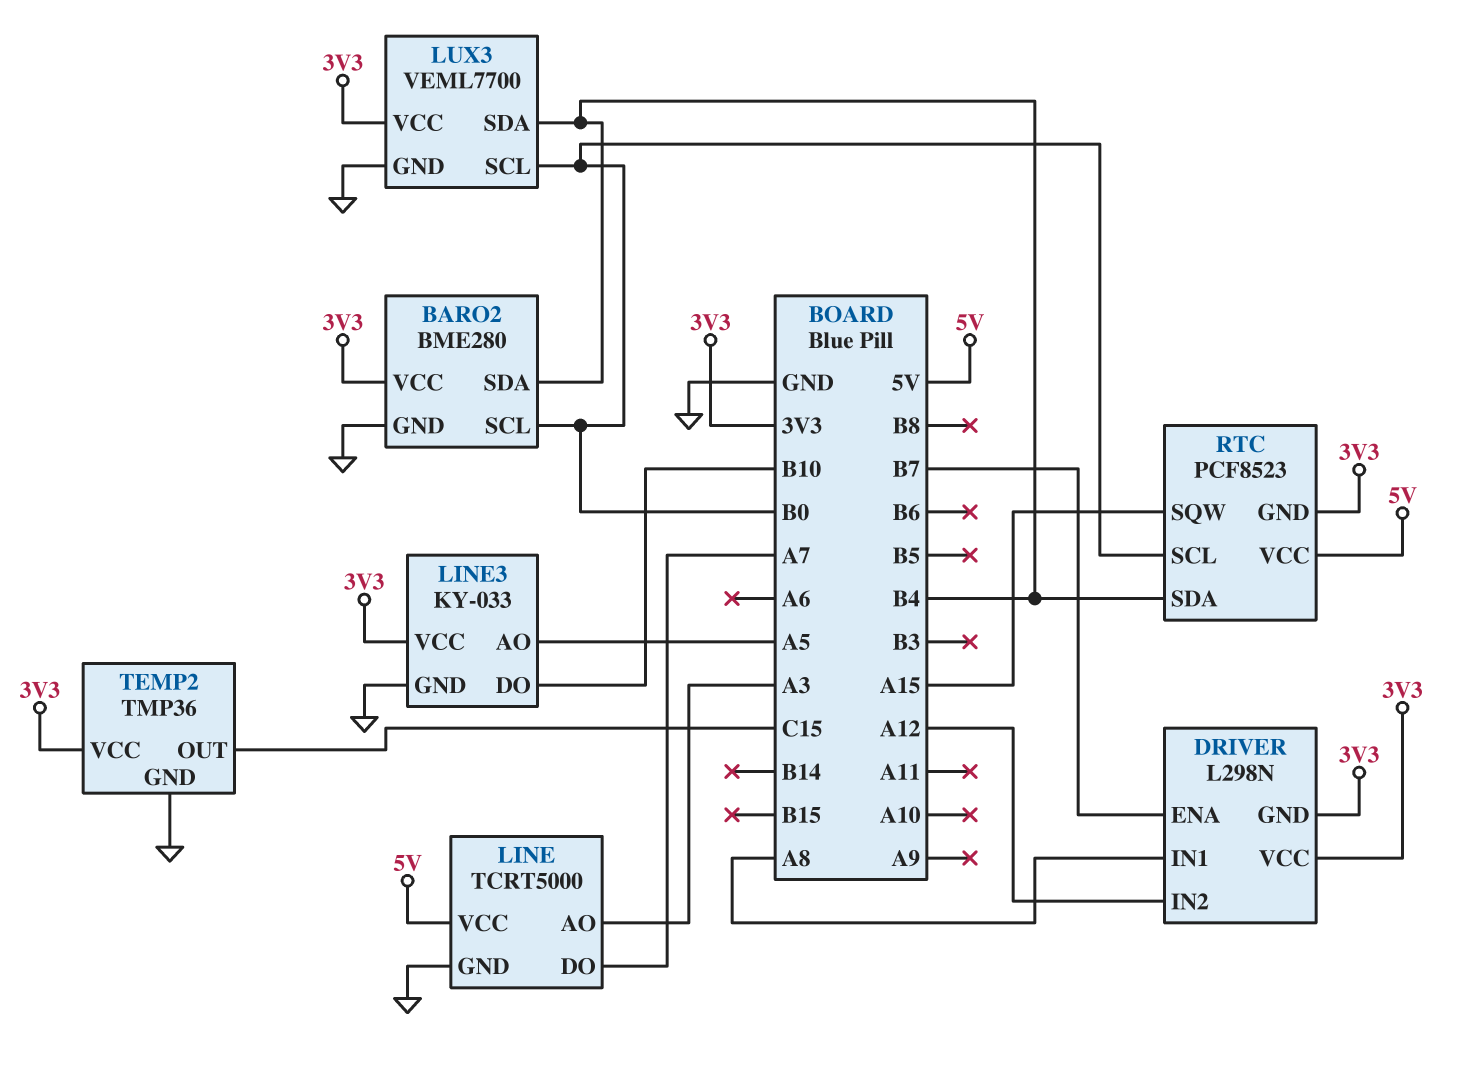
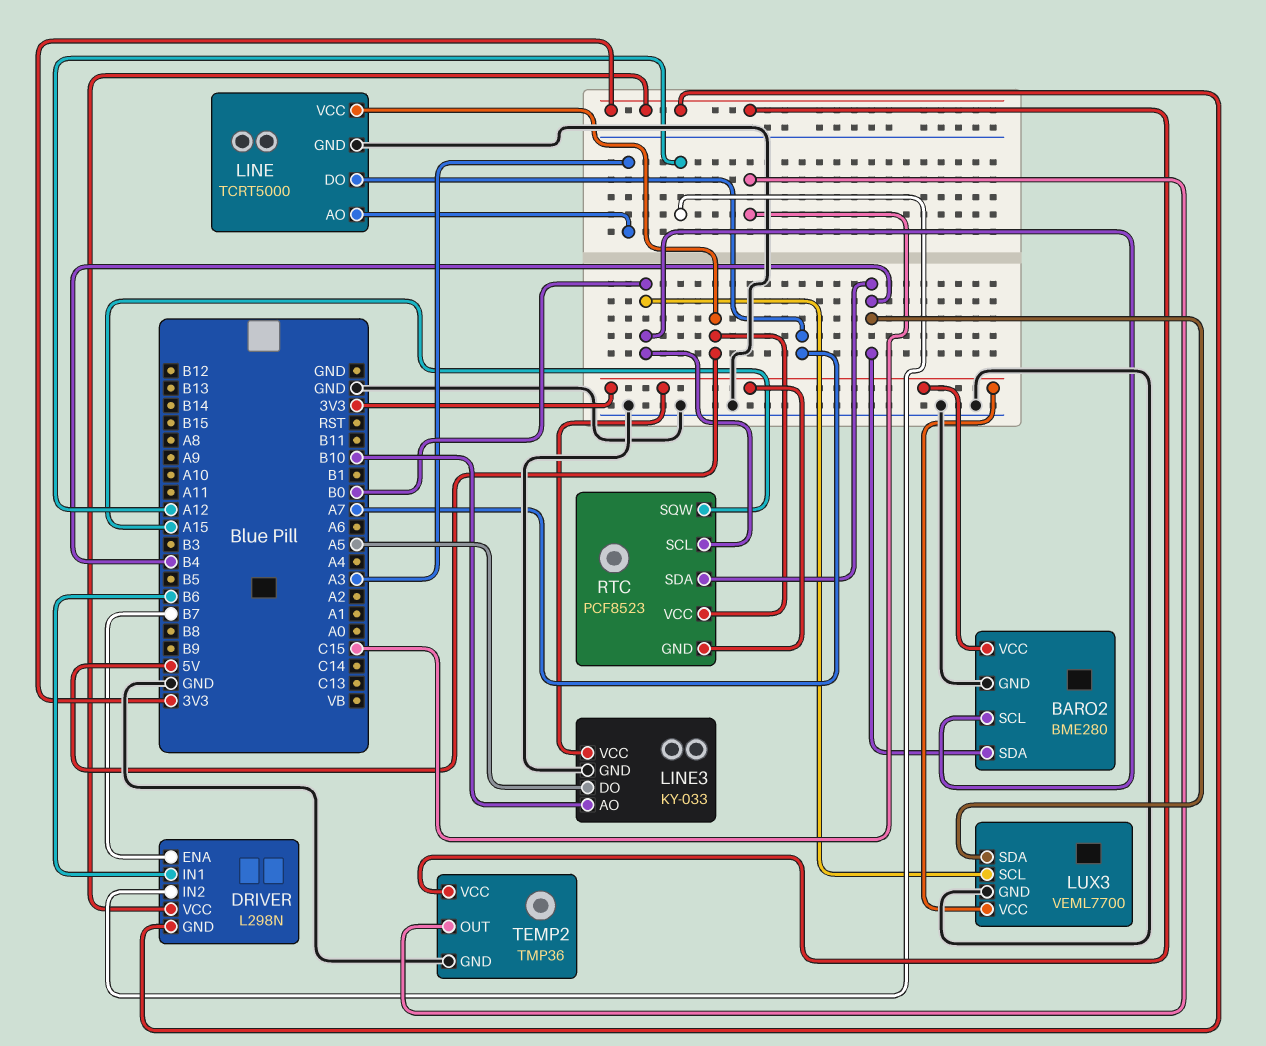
DRIVER pin IN1: A8 -> B6
LINE3 pin AO: A5 -> B10
LINE3 pin DO: B10 -> A5

